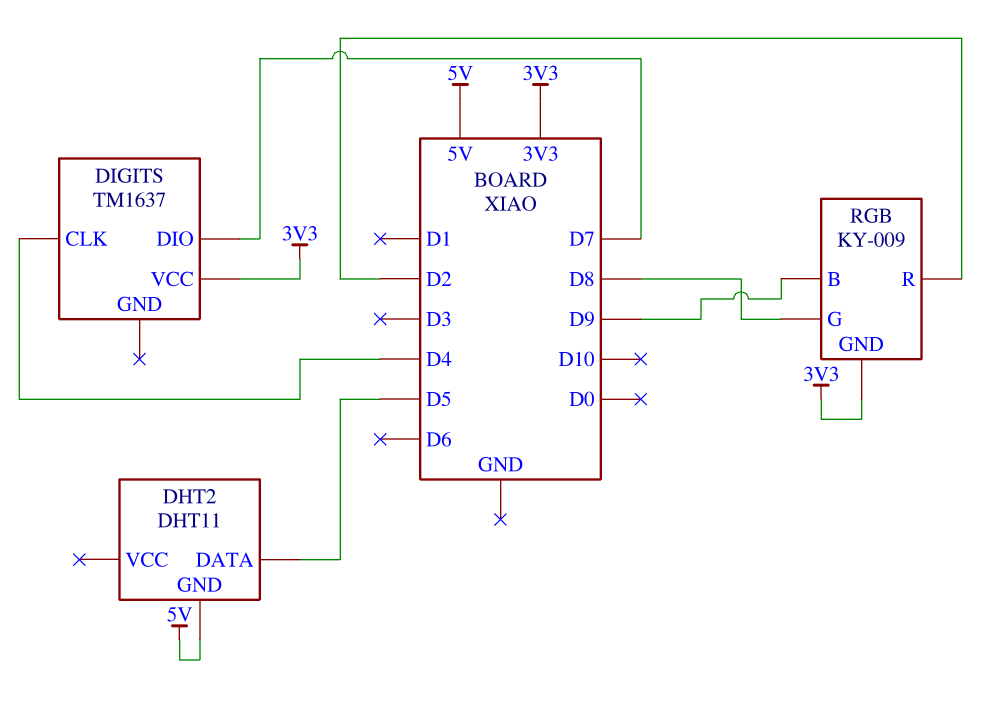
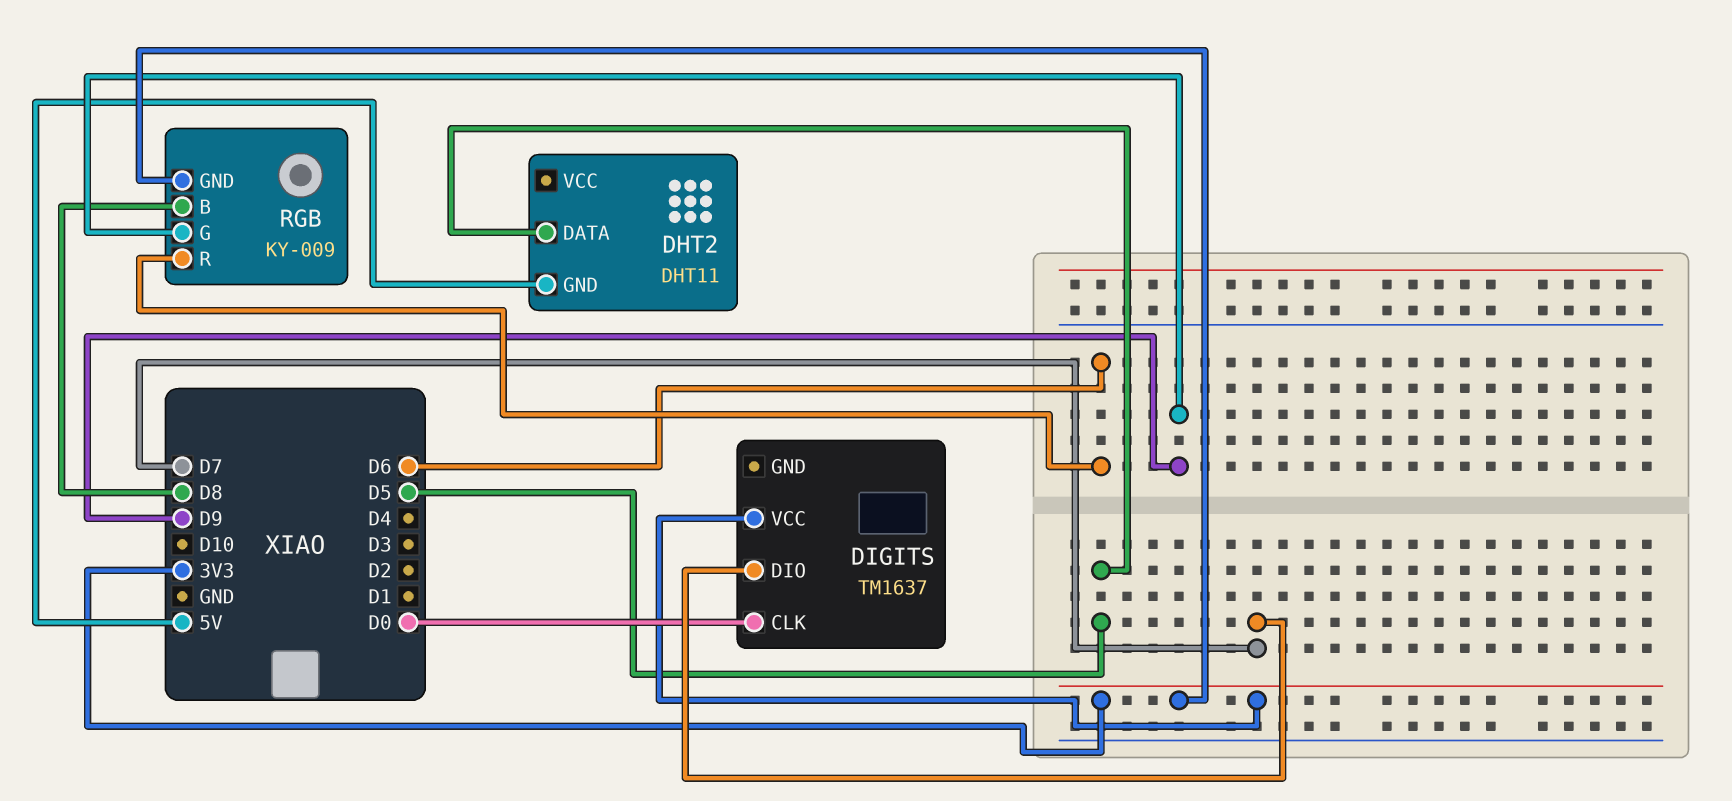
DIGITS pin CLK: D4 -> D0
RGB pin B: D9 -> D8
RGB pin G: D8 -> D9
RGB pin R: D2 -> D6

